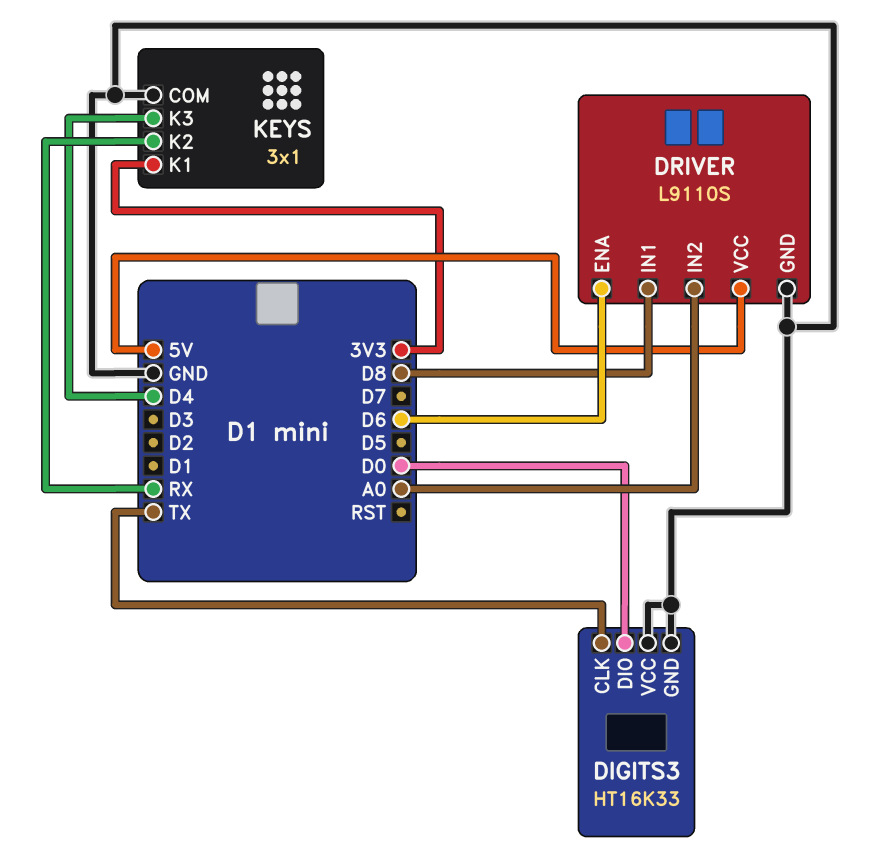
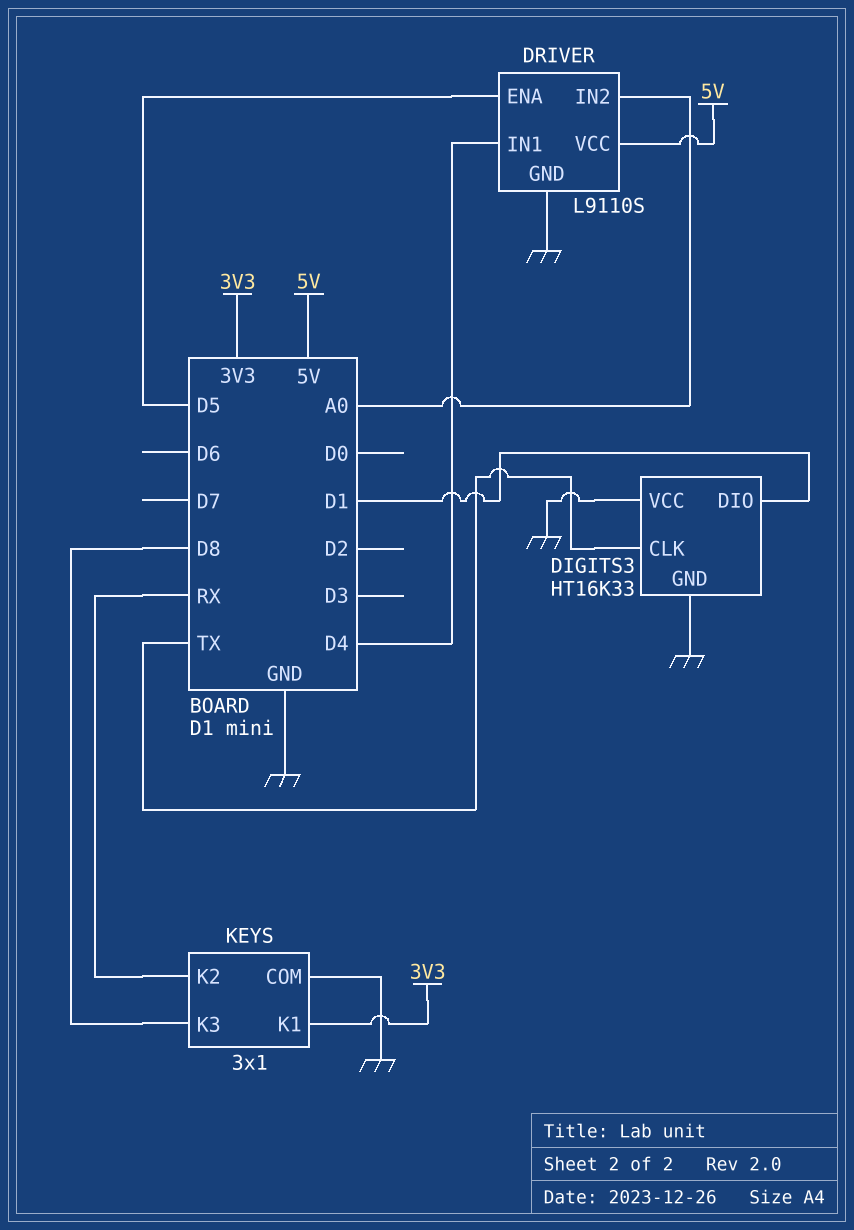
DIGITS3 pin DIO: D0 -> D1
DRIVER pin ENA: D6 -> D5
DRIVER pin IN1: D8 -> D4
KEYS pin K3: D4 -> D8

